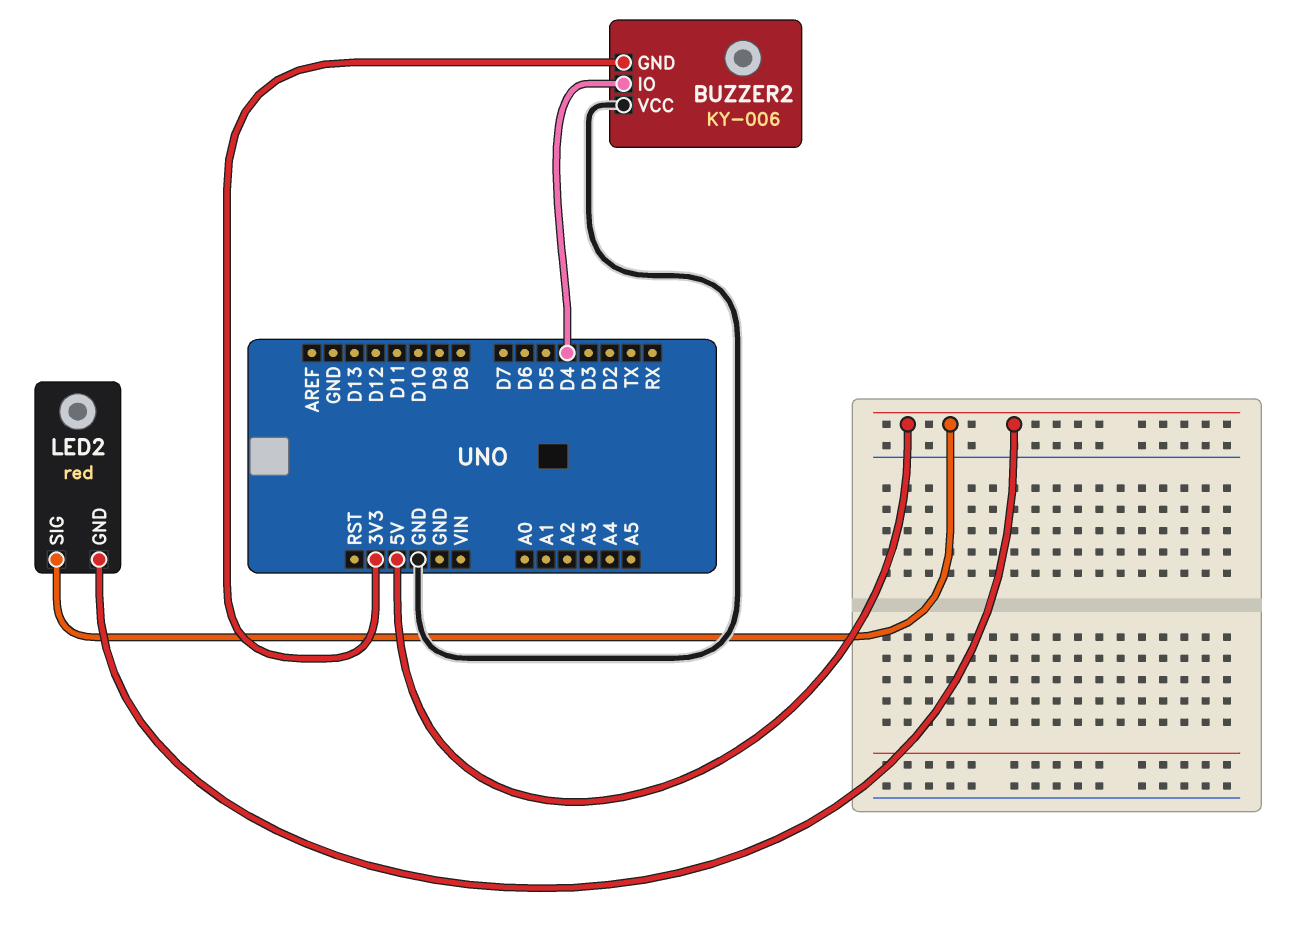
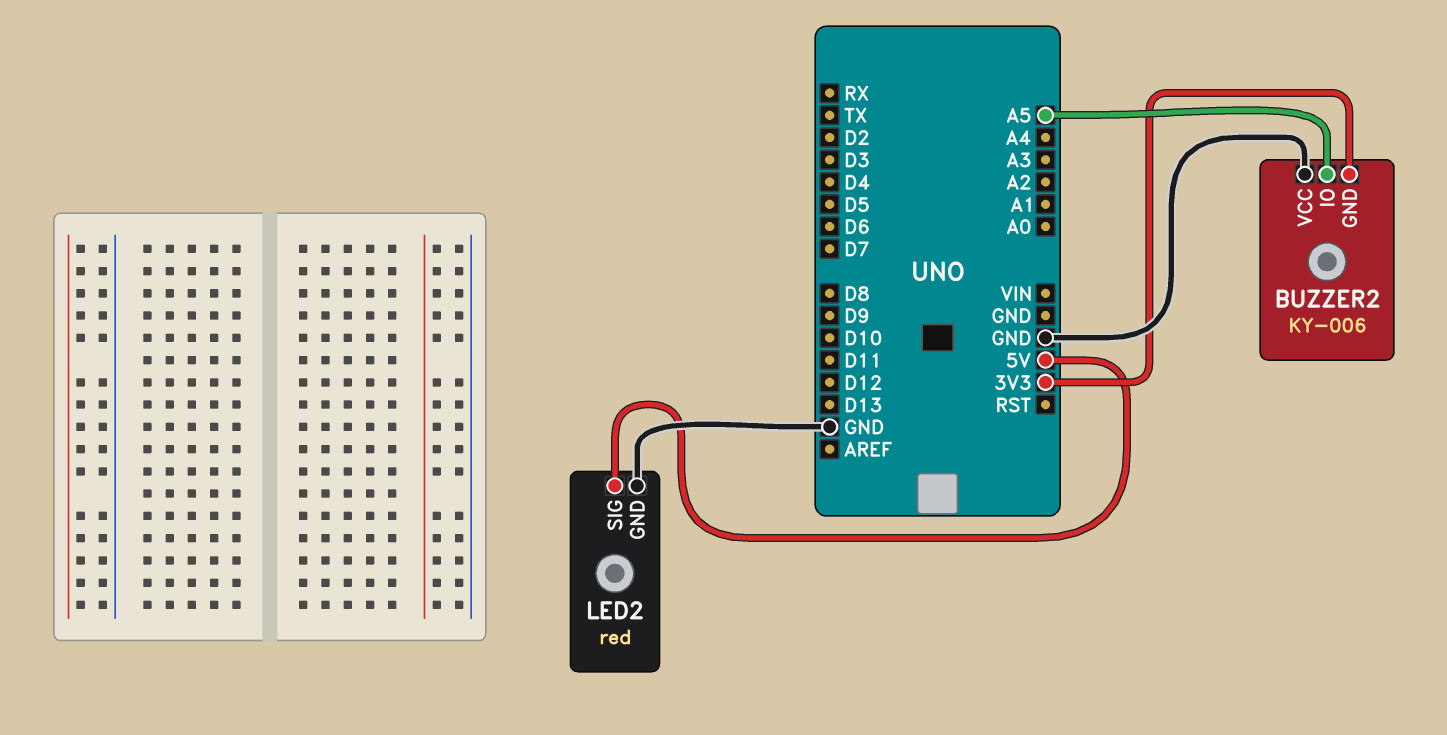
BUZZER2 pin IO: D4 -> A5
LED2 pin GND: 5V -> GND

